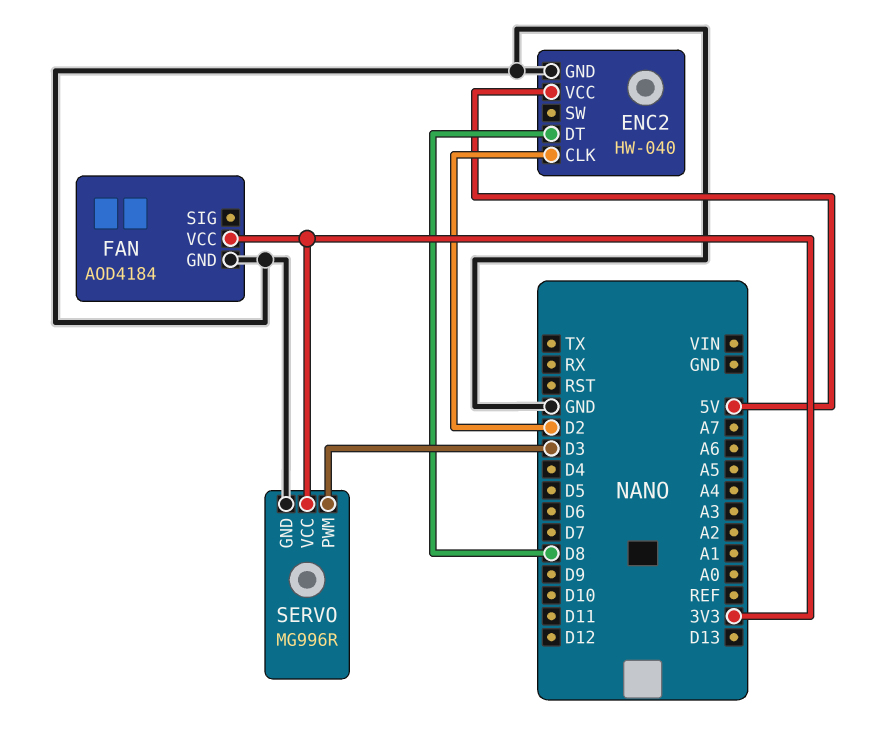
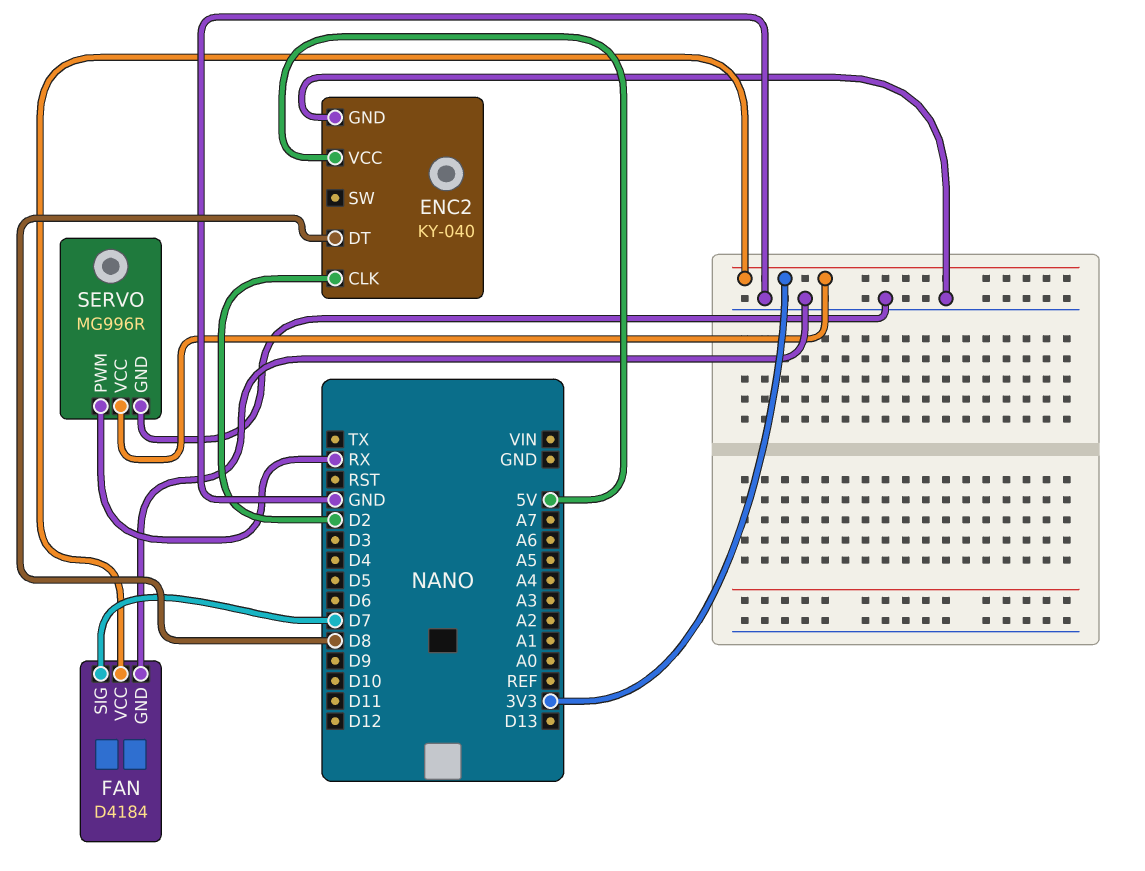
ENC2: HW-040 -> KY-040
FAN: AOD4184 -> D4184
FAN pin SIG: none -> D7
SERVO pin PWM: D3 -> RX

